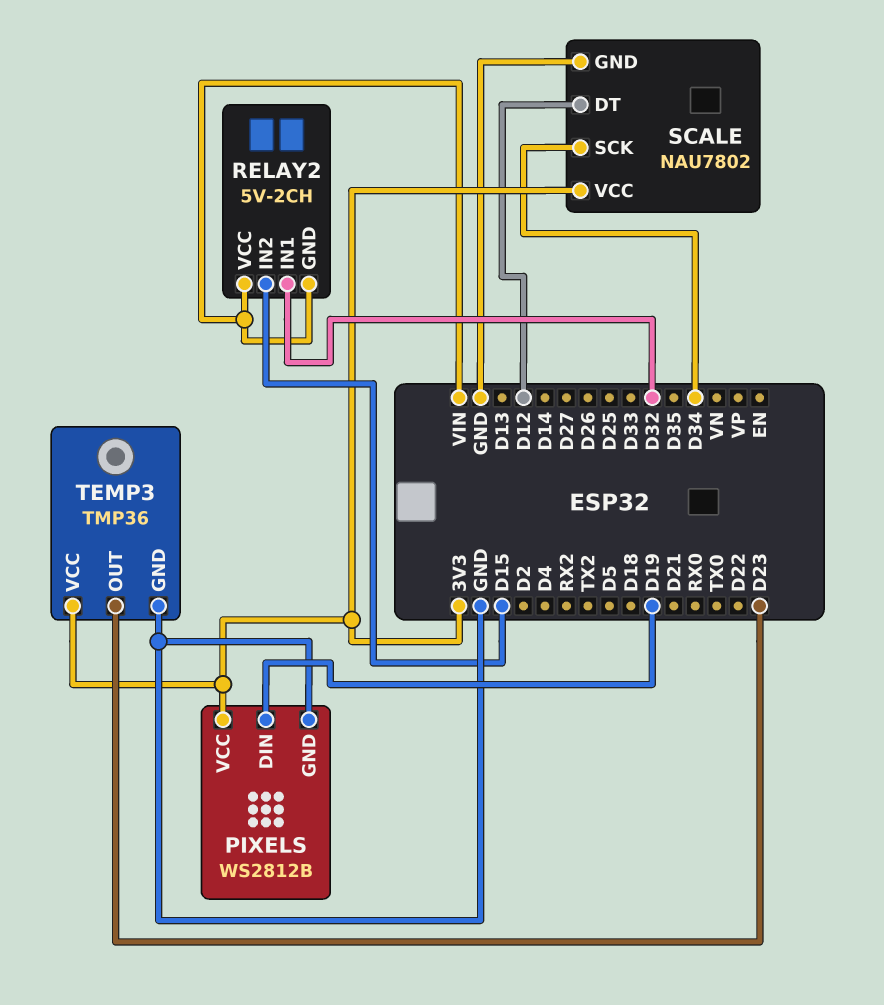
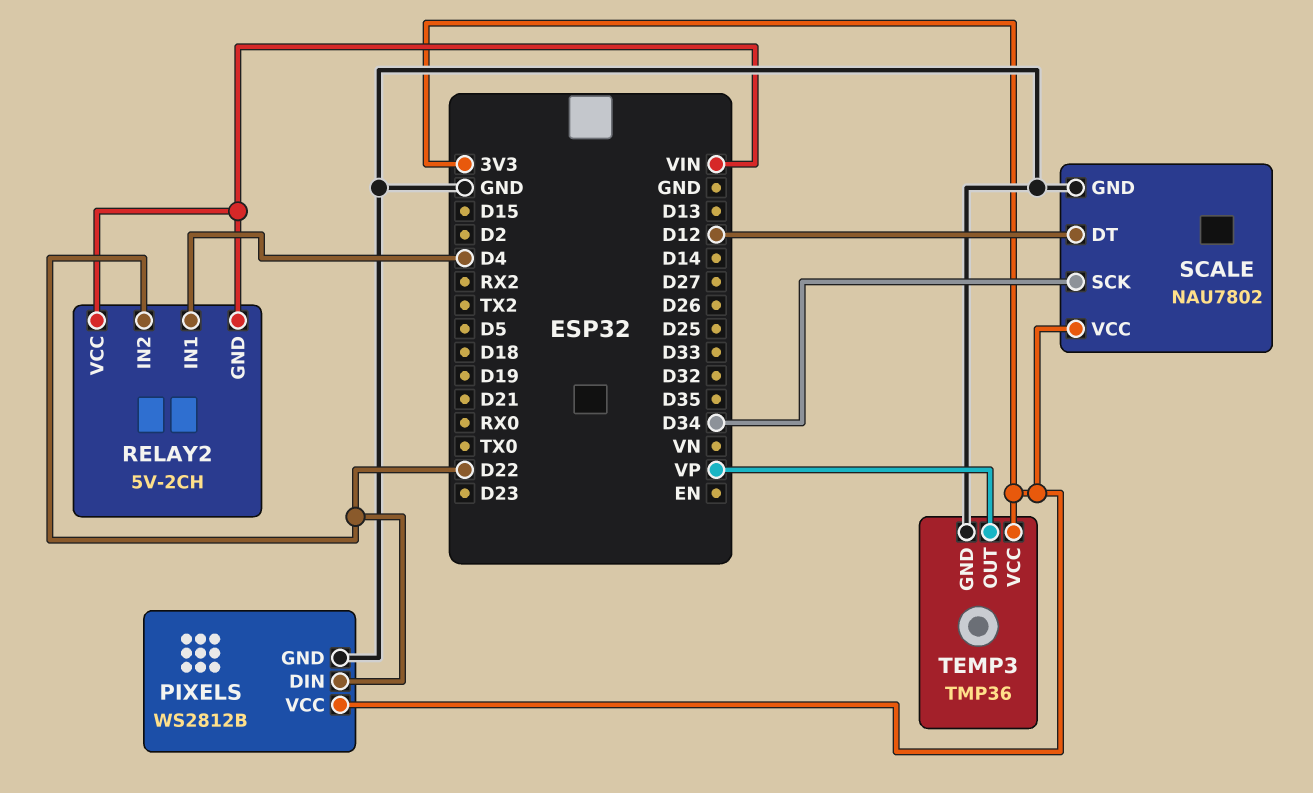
PIXELS pin DIN: D19 -> D22
RELAY2 pin IN1: D32 -> D4
RELAY2 pin IN2: D15 -> D22
TEMP3 pin OUT: D23 -> VP

